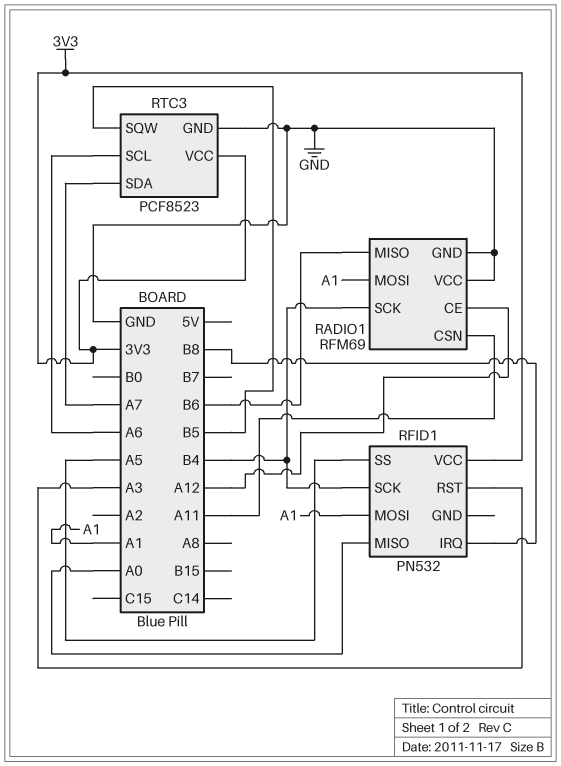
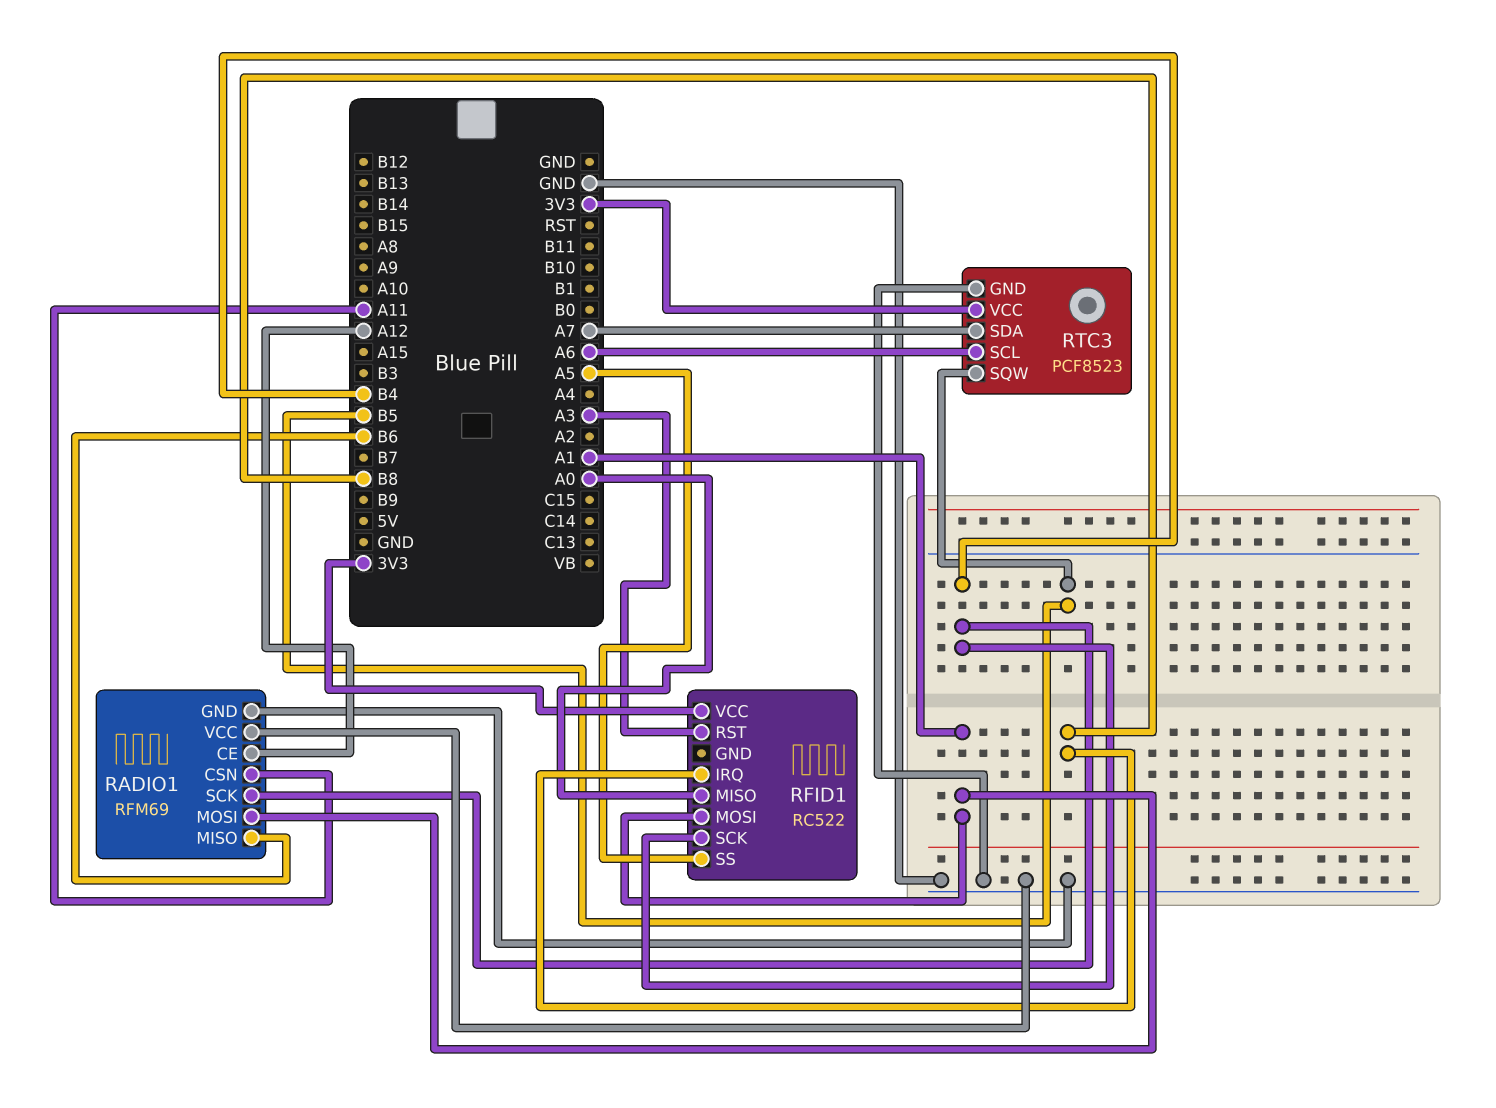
RFID1: PN532 -> RC522

